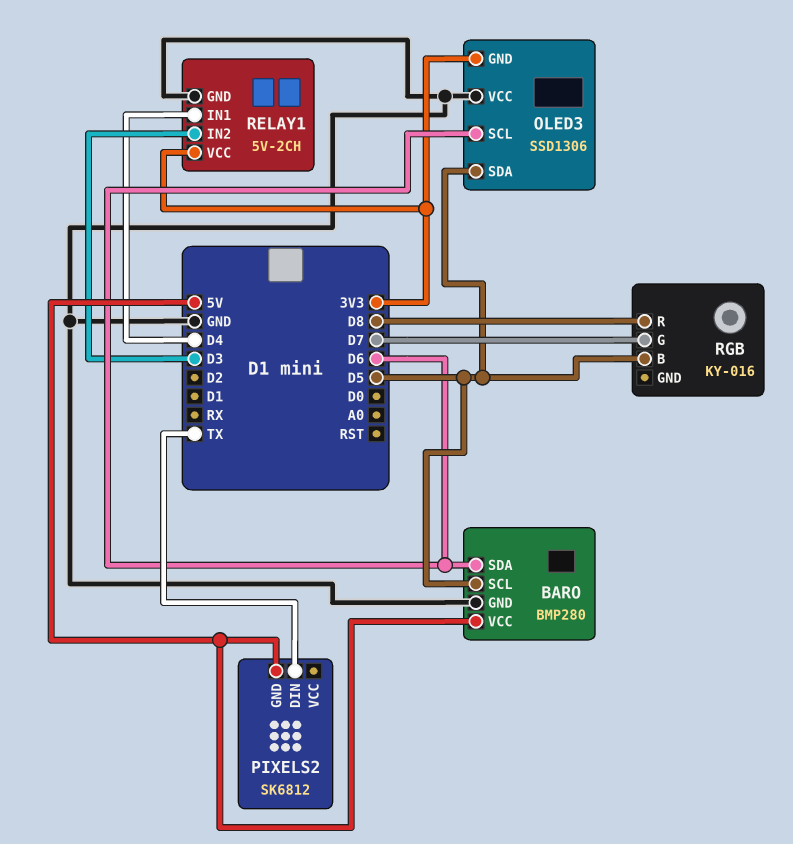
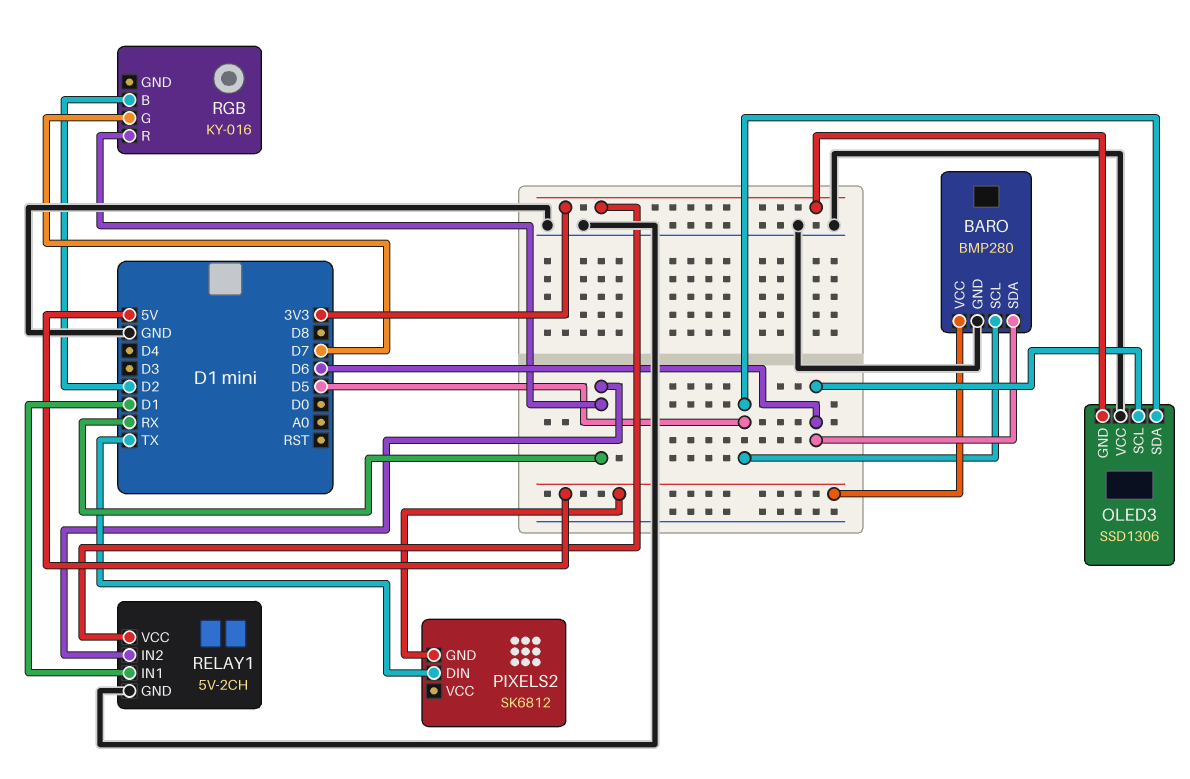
RELAY1 pin IN1: D4 -> D1
RELAY1 pin IN2: D3 -> RX
RGB pin B: D5 -> D2
RGB pin R: D8 -> RX

